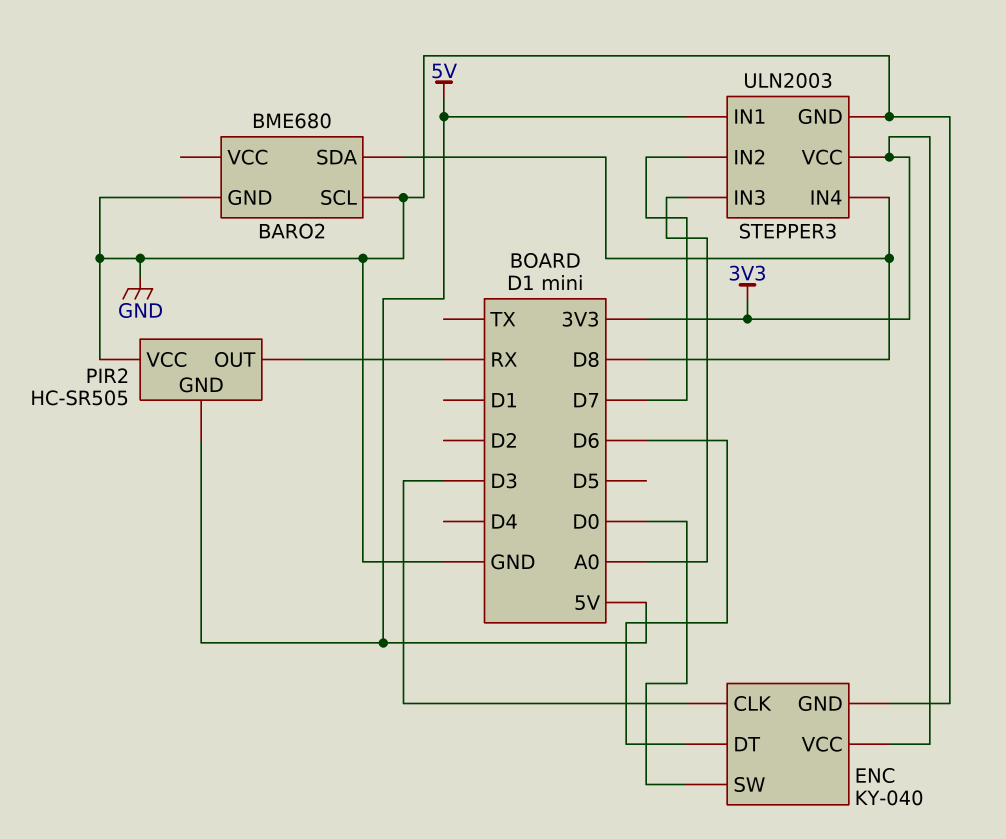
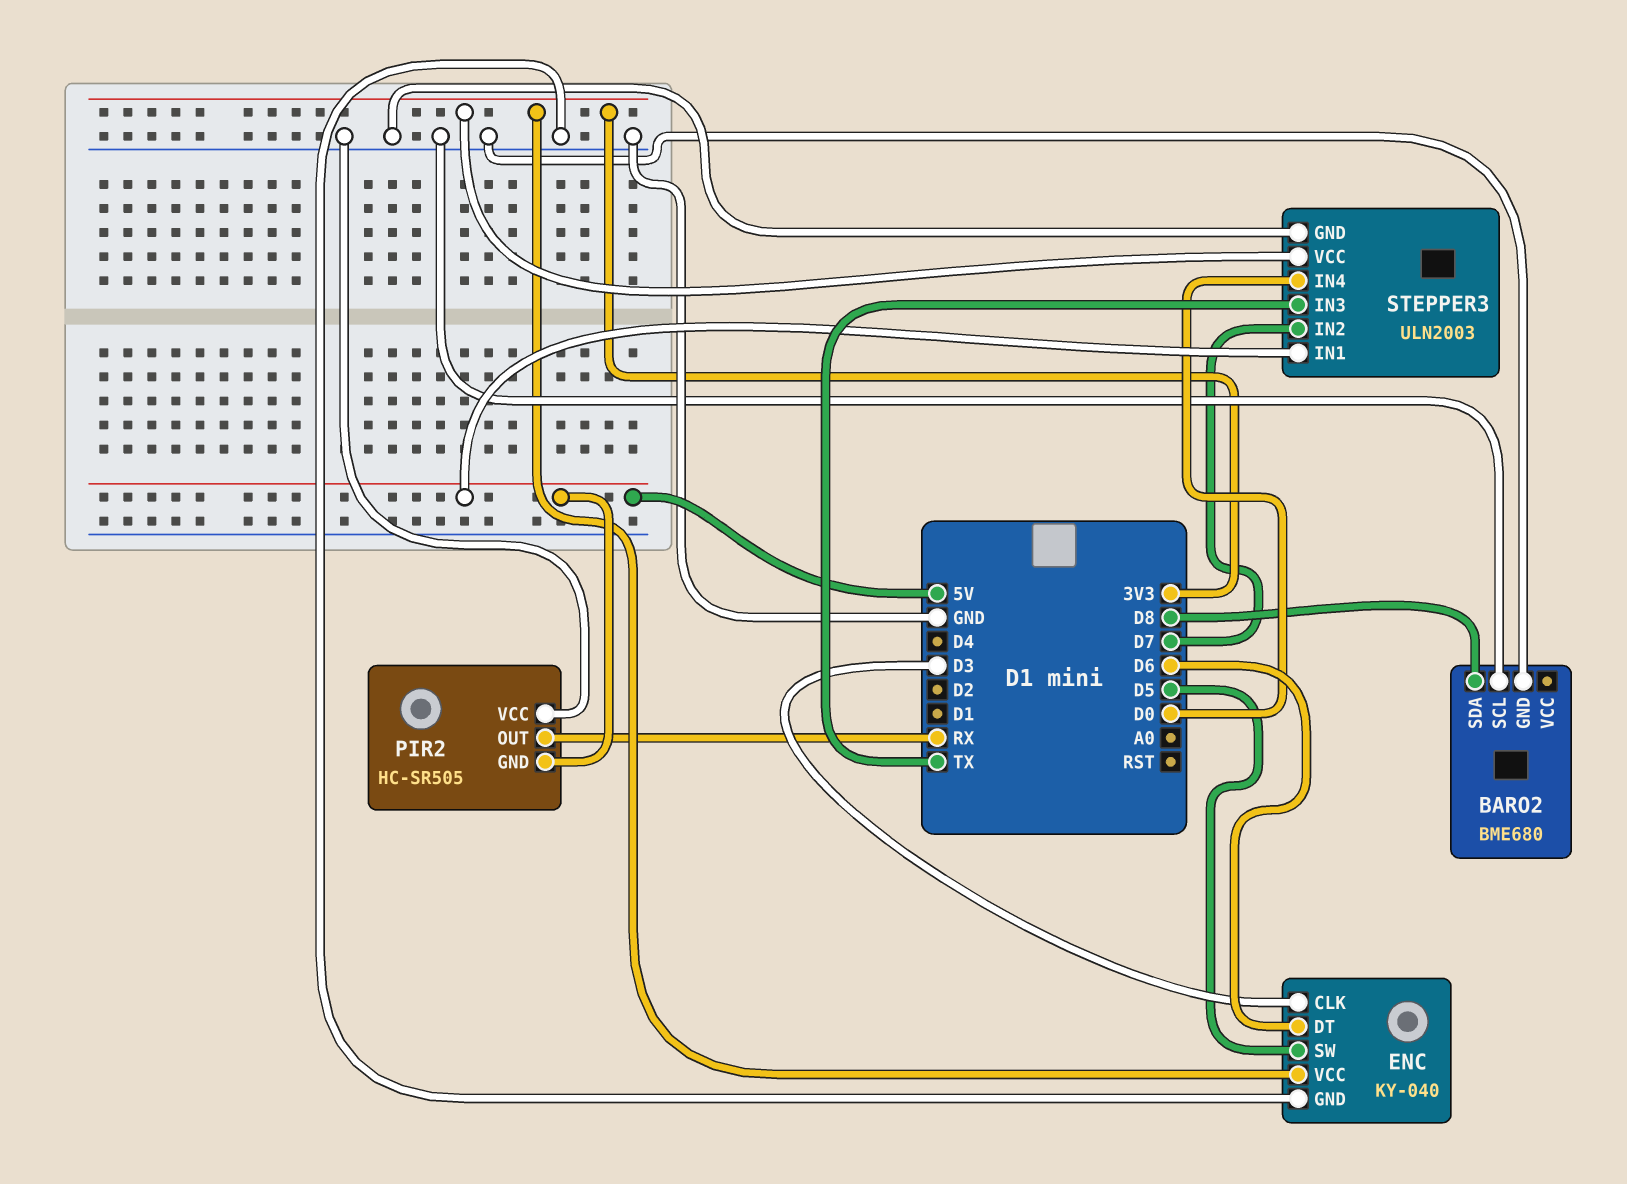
ENC pin SW: D0 -> D5
STEPPER3 pin IN3: A0 -> TX
STEPPER3 pin IN4: D8 -> D0

